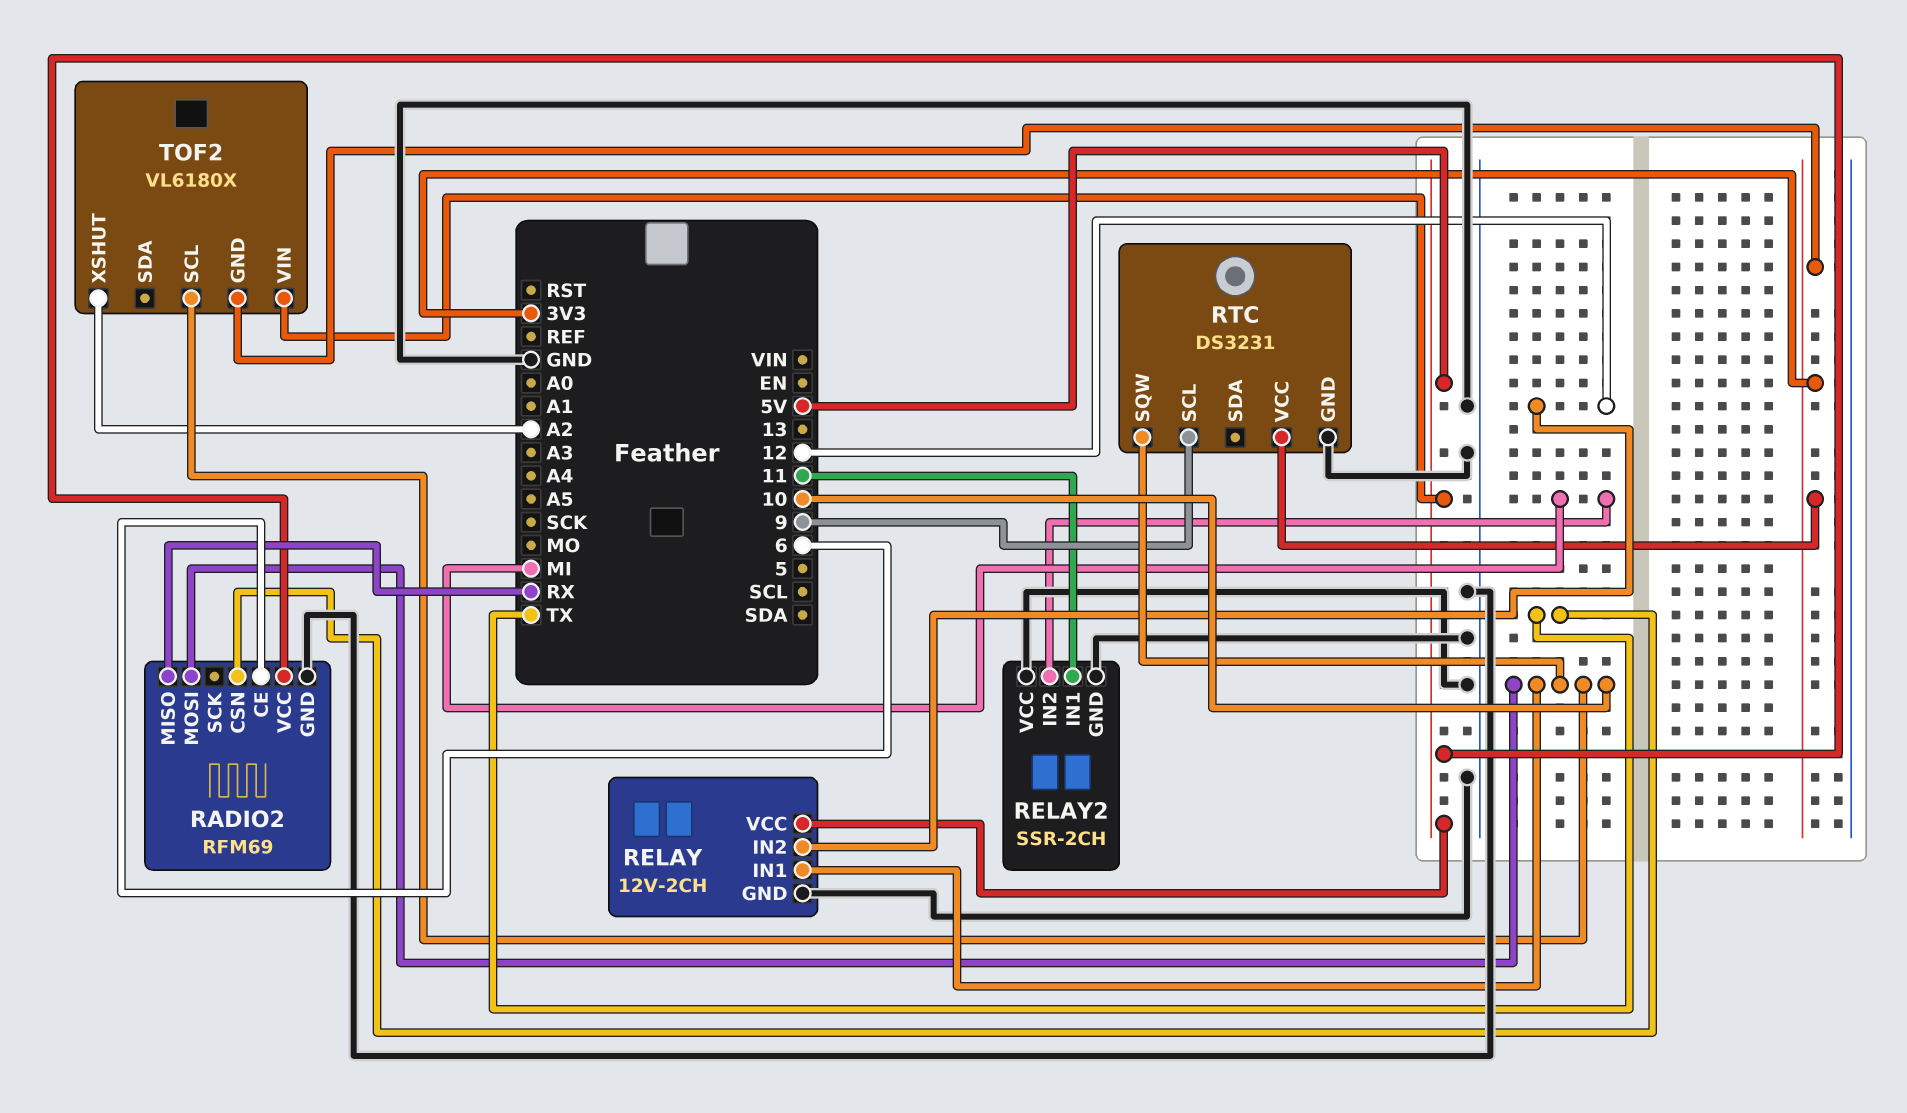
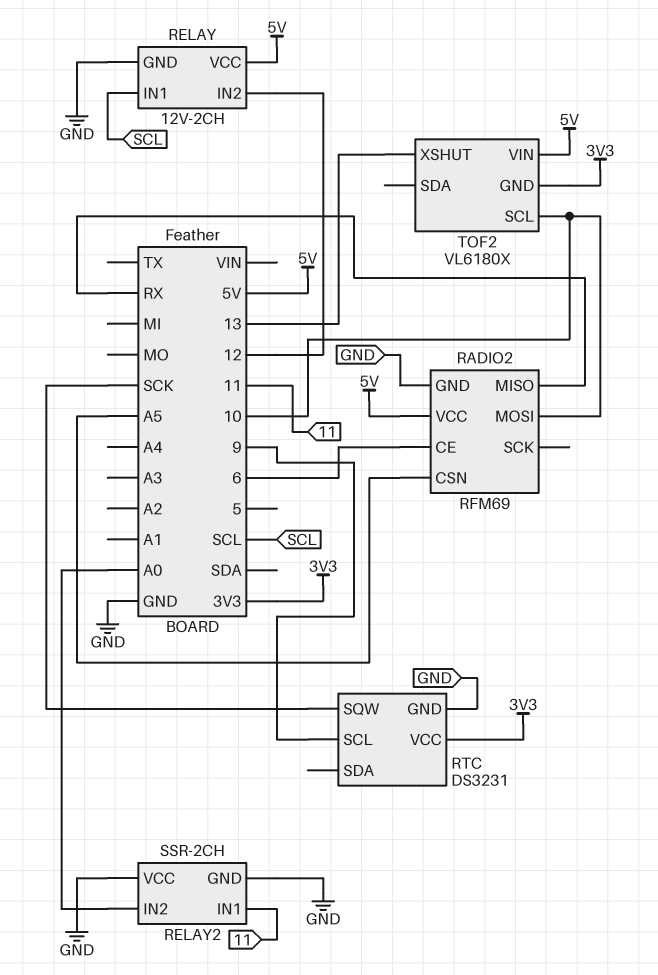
RADIO2 pin CSN: TX -> A5
RELAY pin IN1: 10 -> SCL
RELAY2 pin IN2: MI -> A0
RTC pin SQW: 10 -> SCK
TOF2 pin XSHUT: A2 -> 13

